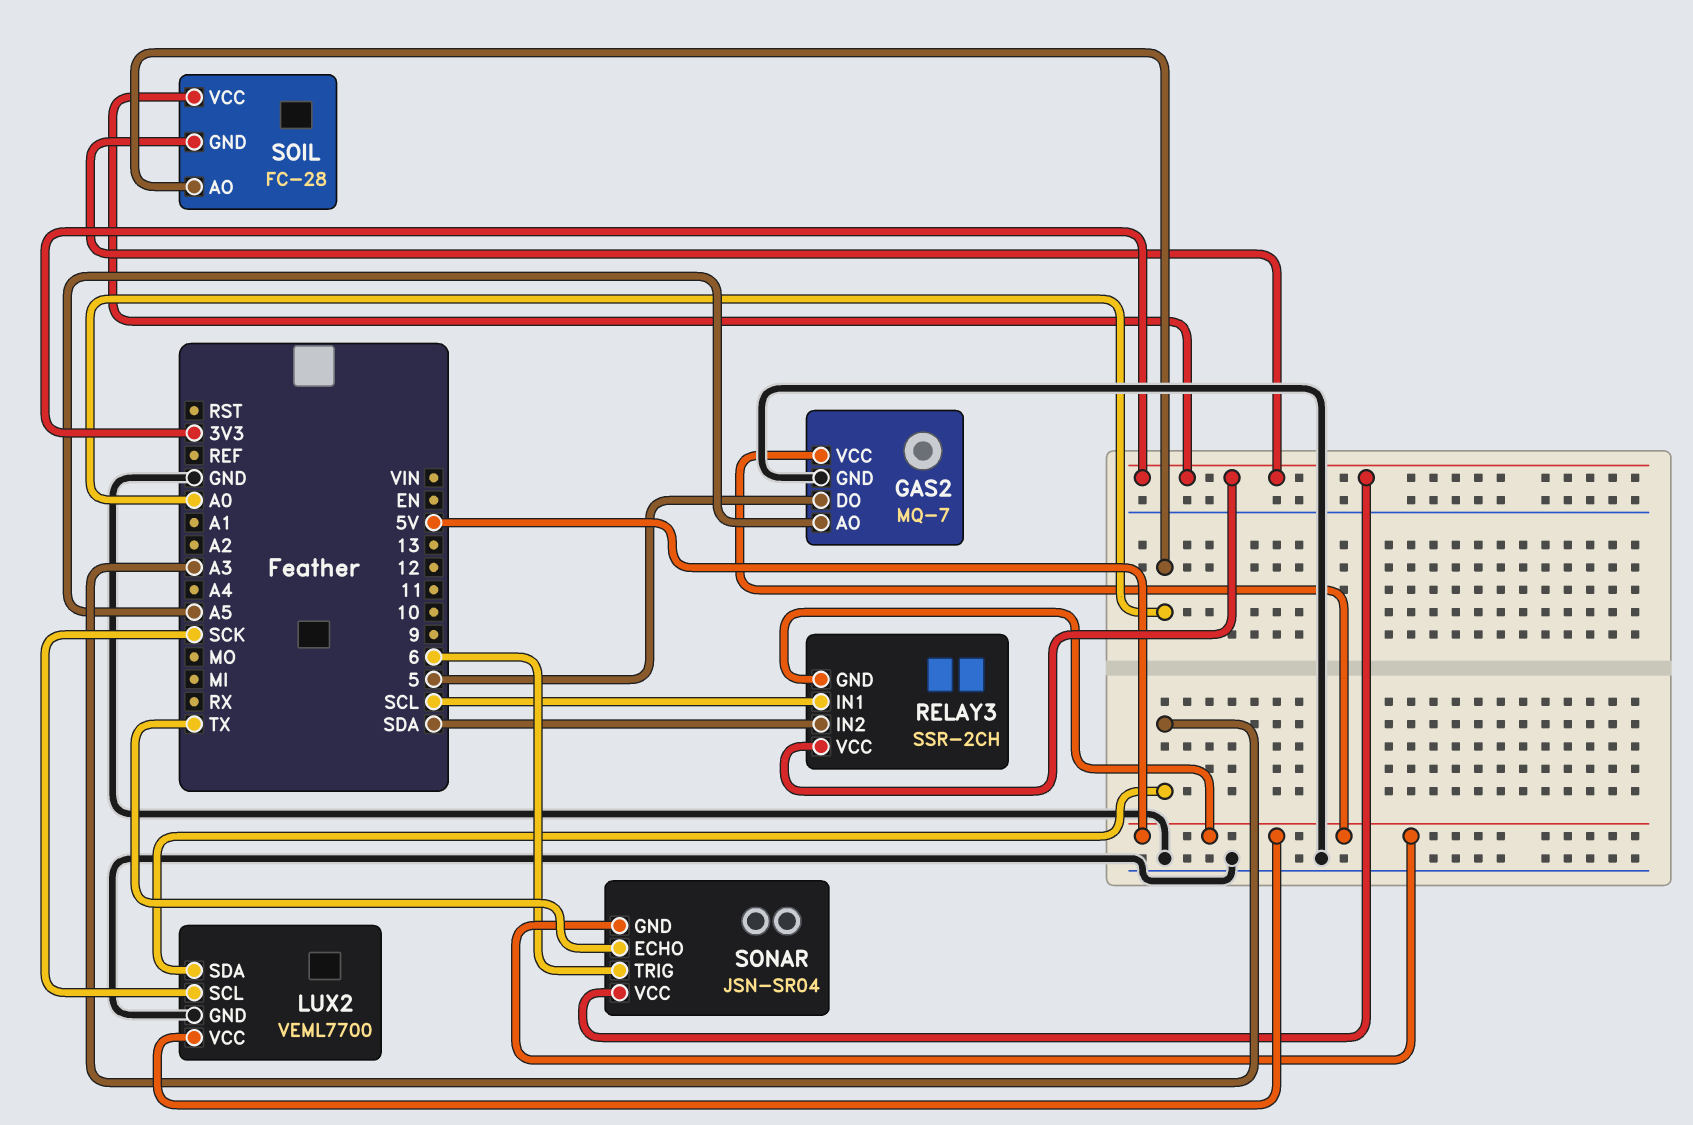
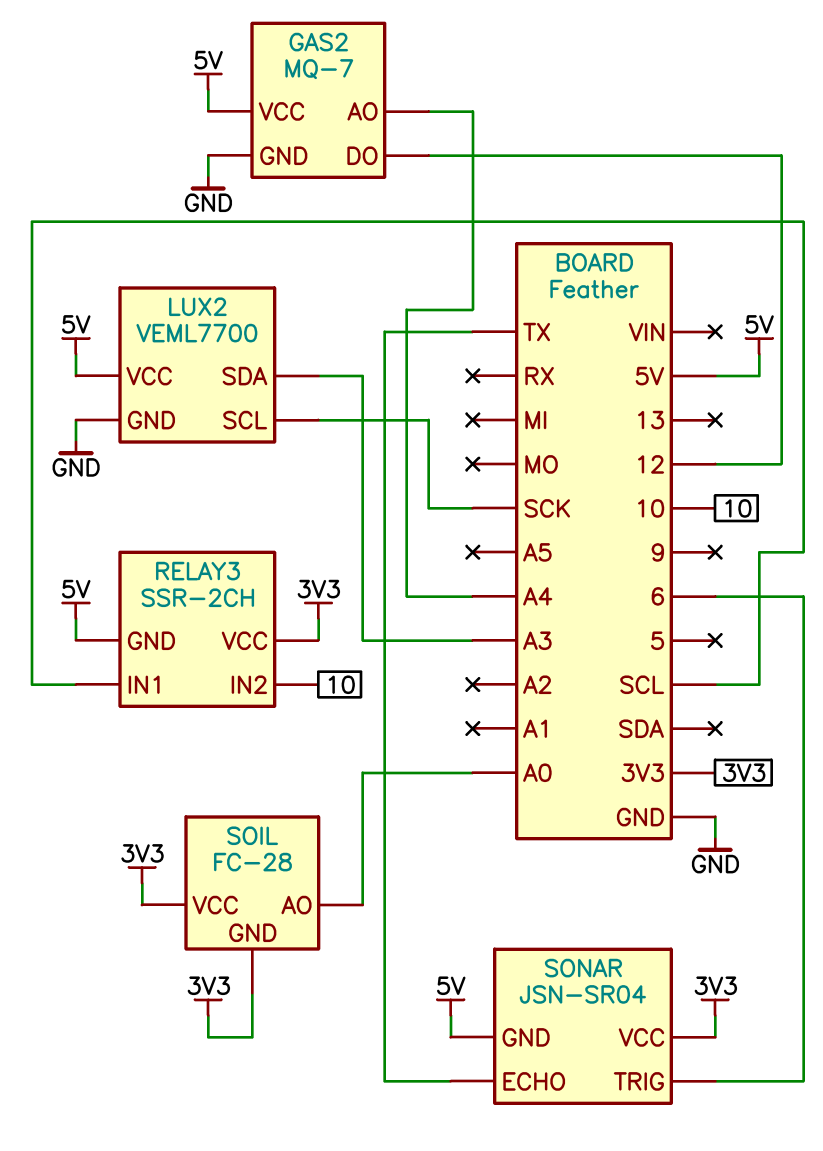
GAS2 pin AO: A5 -> A4
GAS2 pin DO: 5 -> 12
RELAY3 pin IN2: SDA -> 10

